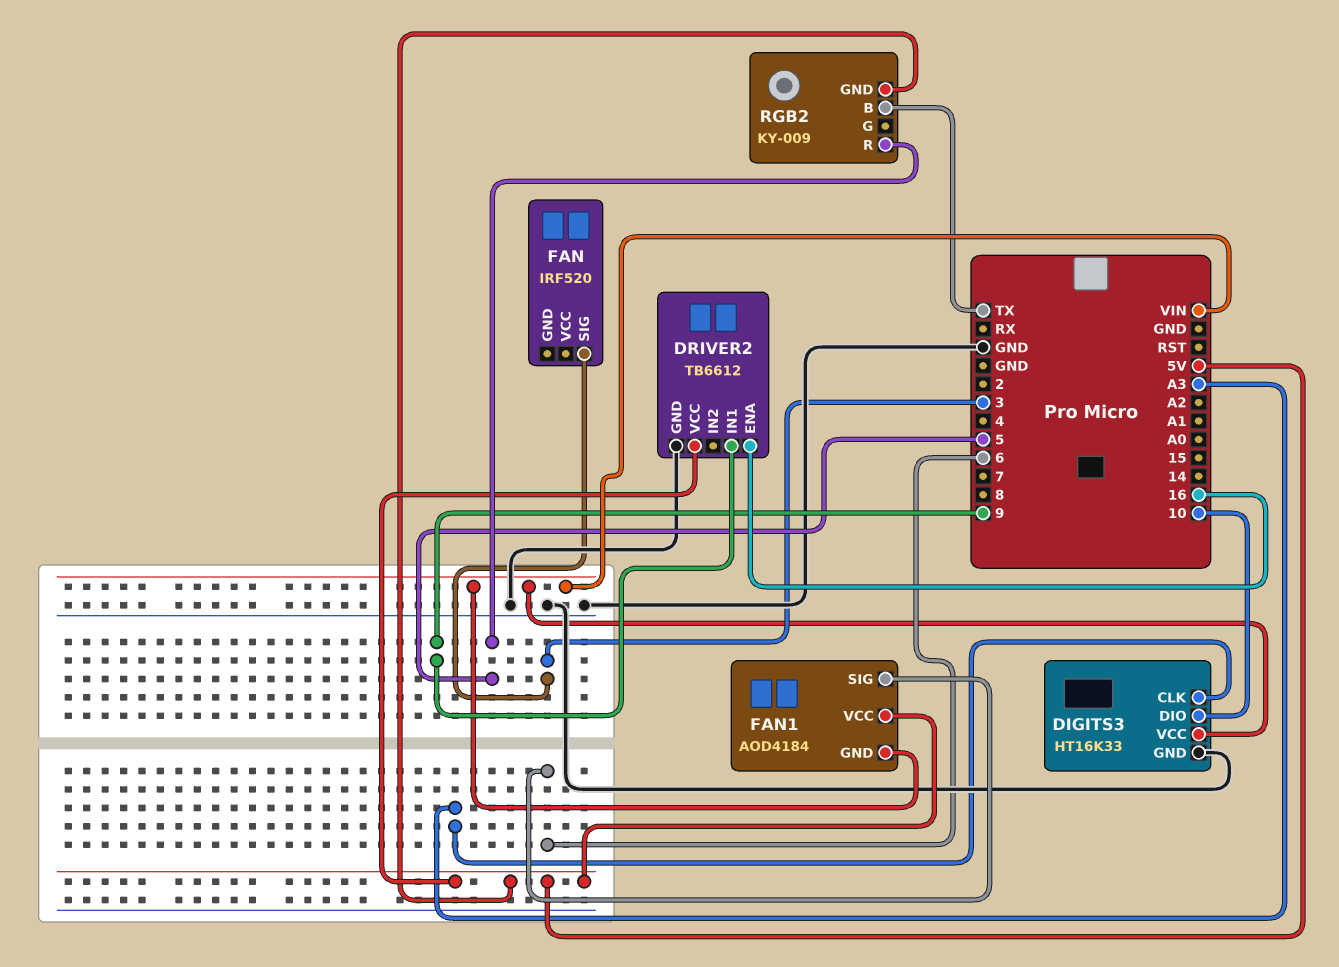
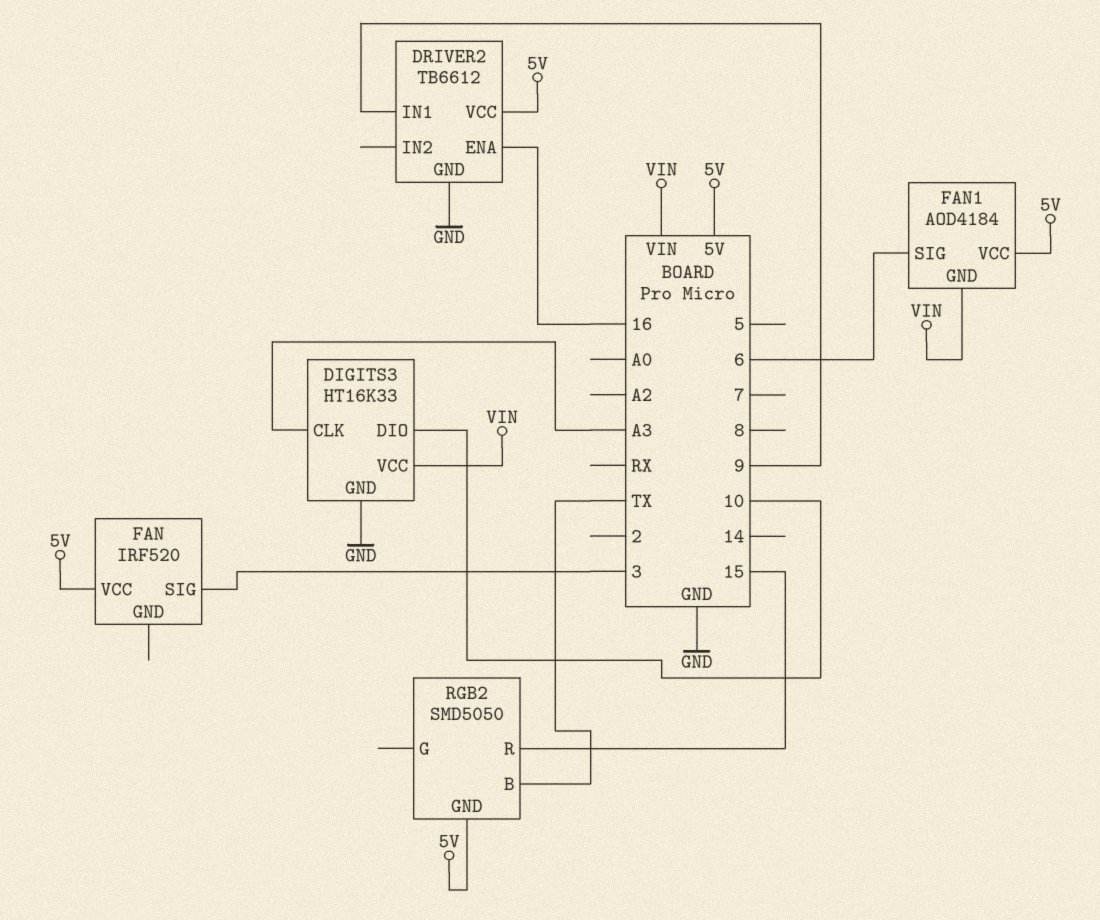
FAN pin VCC: none -> 5V
RGB2: KY-009 -> SMD5050
RGB2 pin R: 5 -> 15

